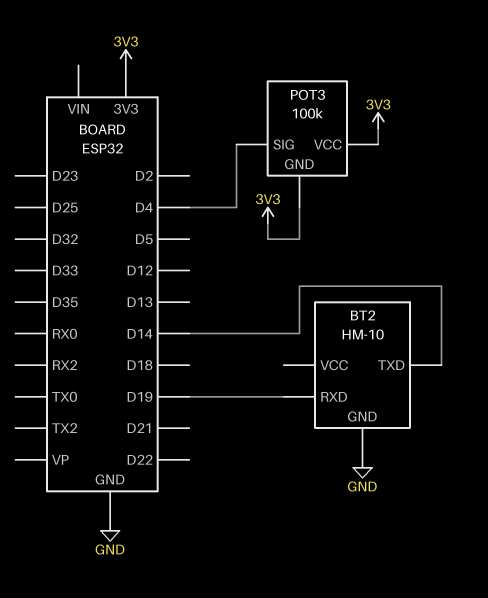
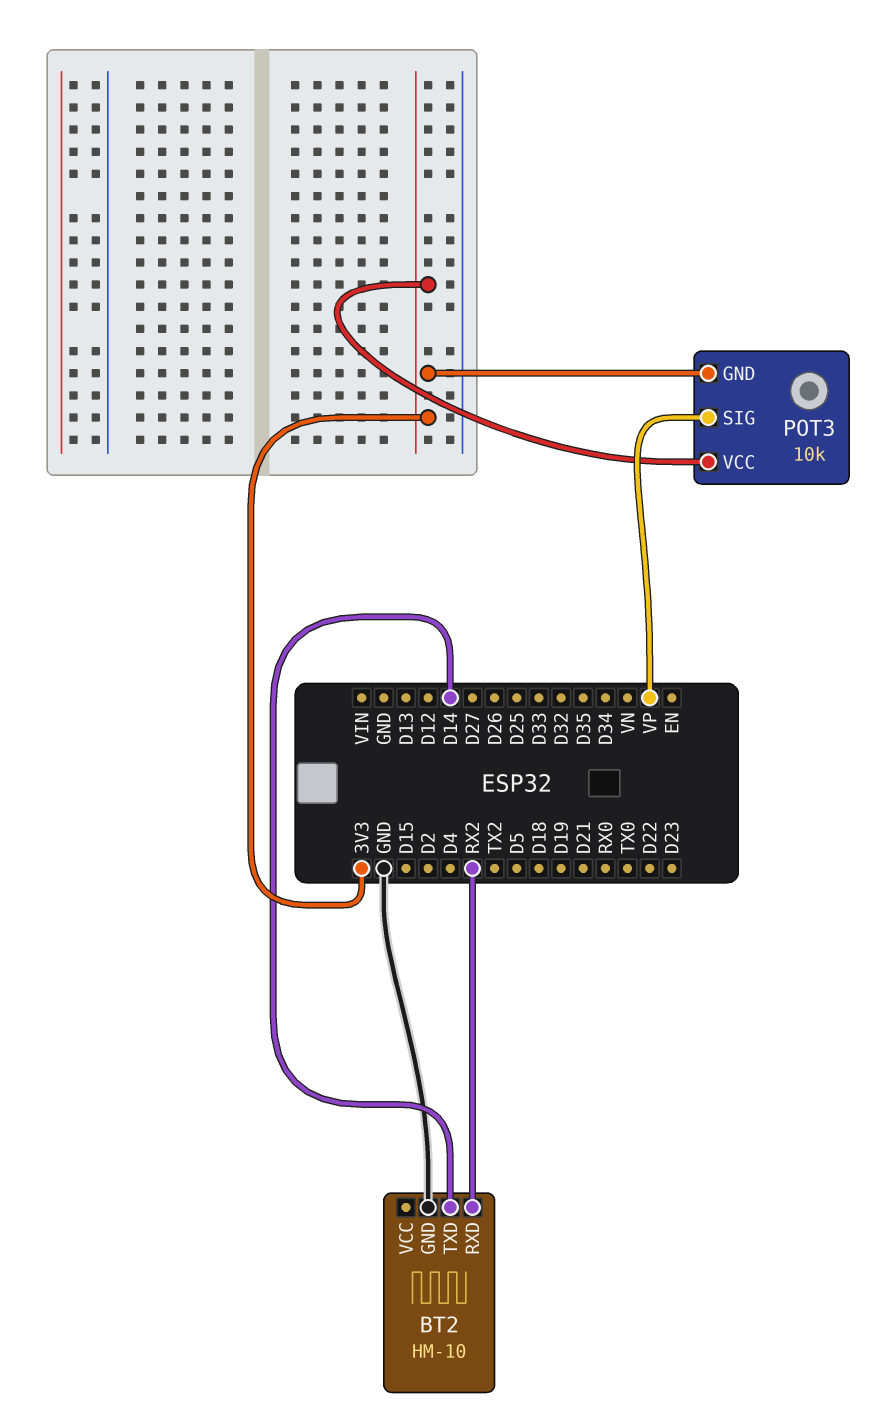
BT2 pin RXD: D19 -> RX2
POT3: 100k -> 10k
POT3 pin SIG: D4 -> VP

